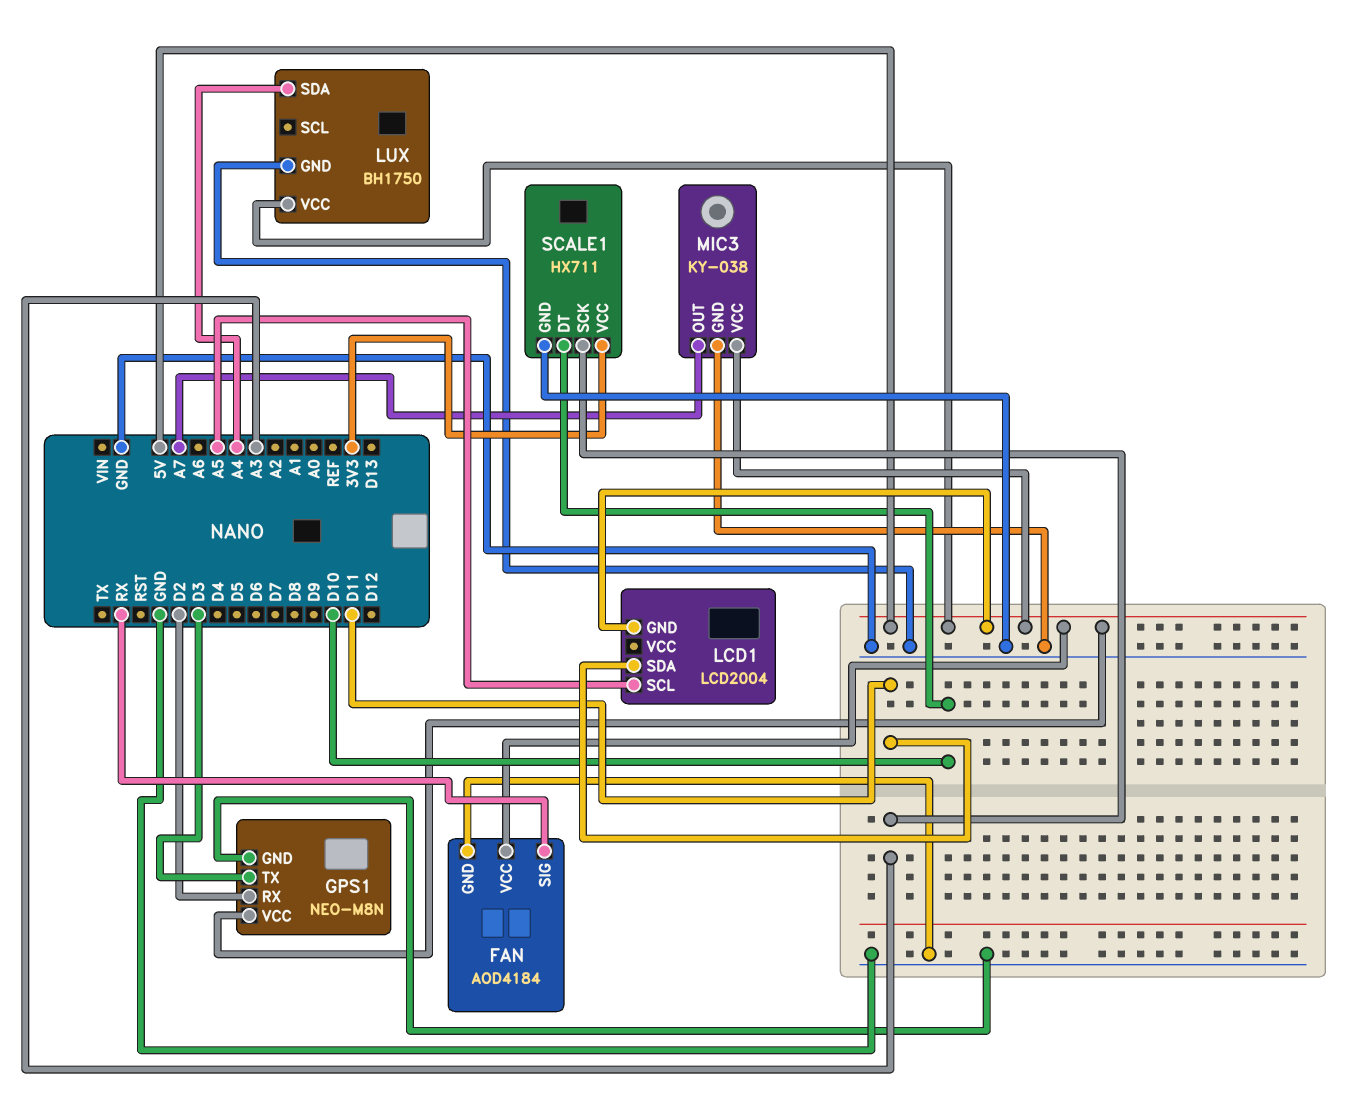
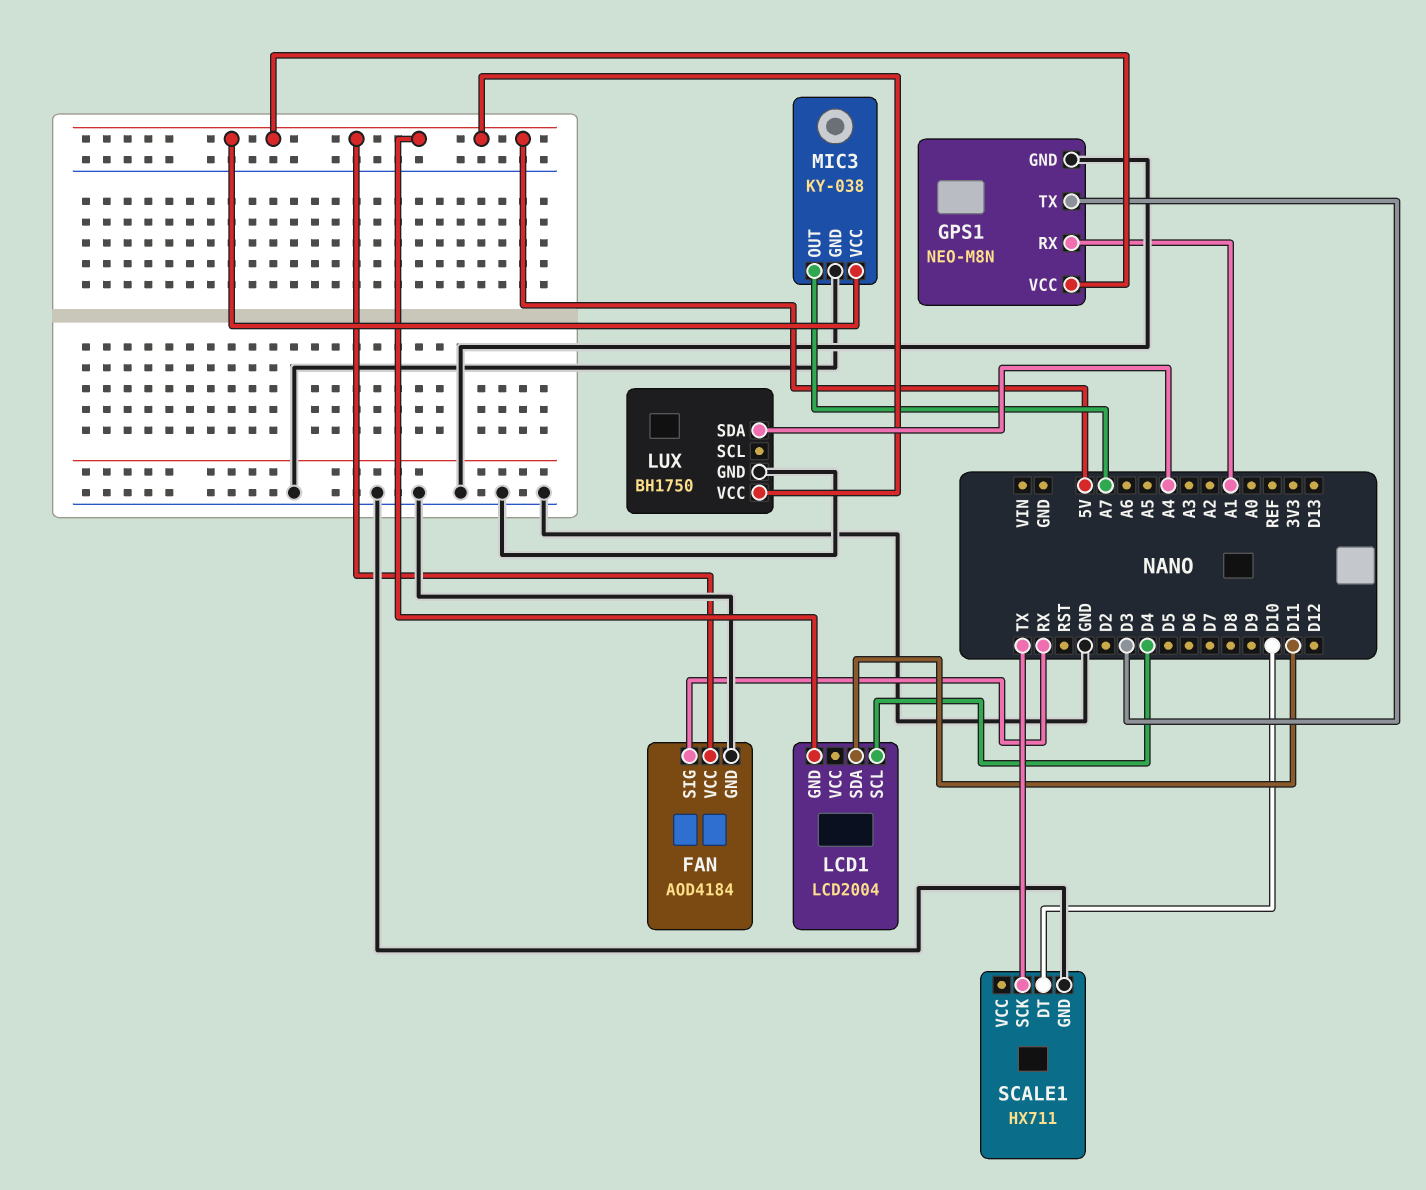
GPS1 pin RX: D2 -> A1
LCD1 pin SCL: A5 -> D4
SCALE1 pin SCK: A3 -> TX
SCALE1 pin VCC: 3V3 -> none

